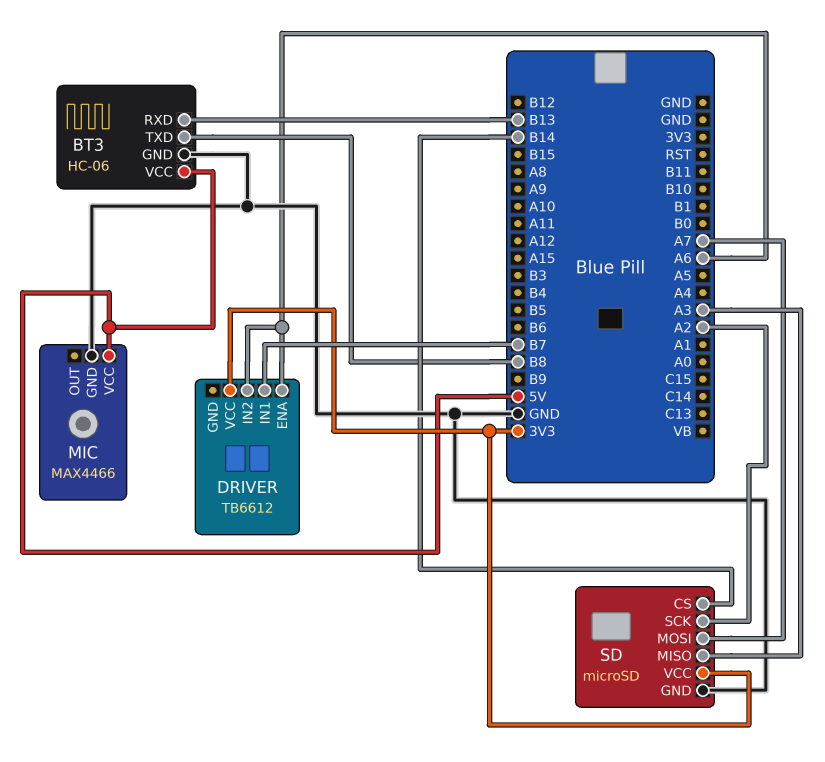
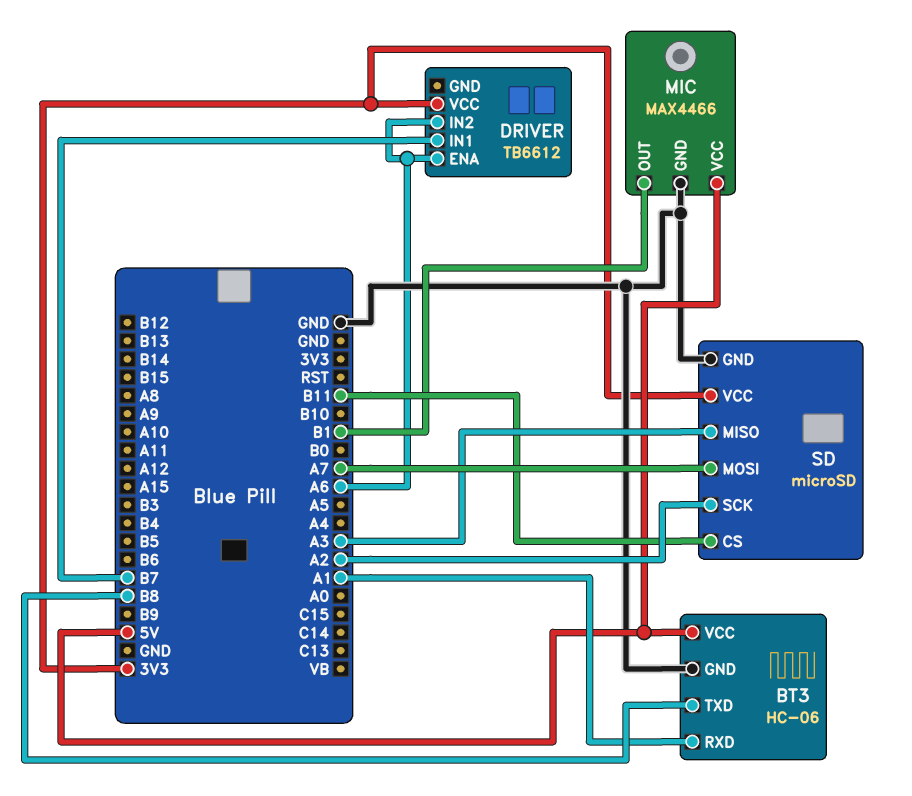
BT3 pin RXD: B13 -> A1
MIC pin OUT: none -> B1
SD pin CS: B14 -> B11

